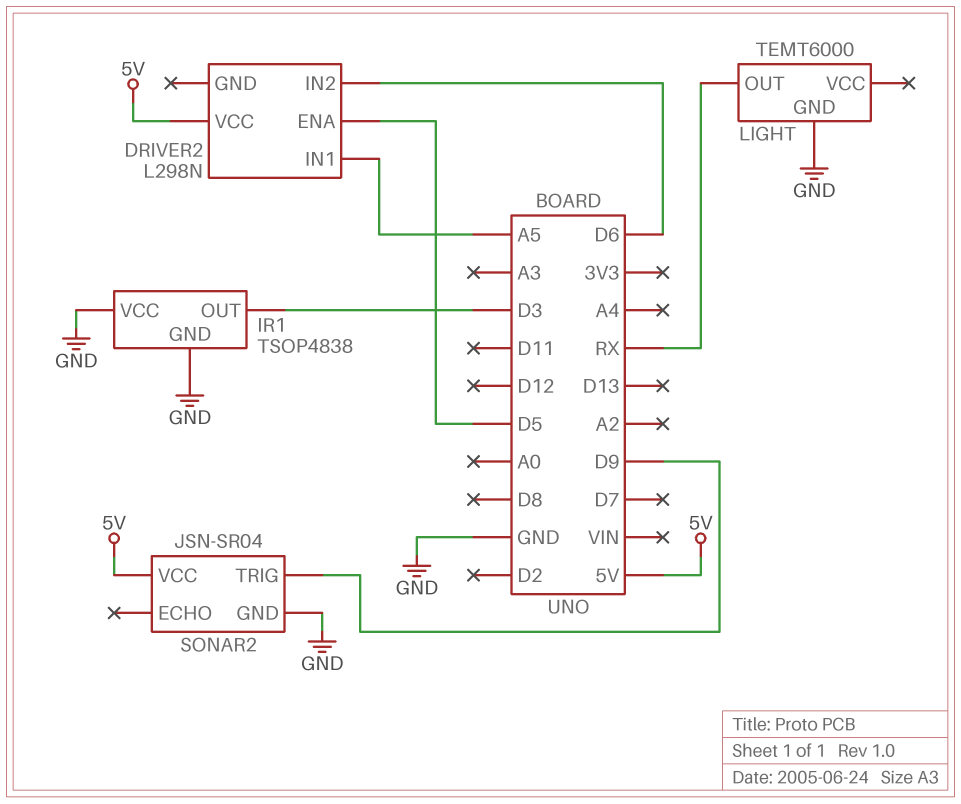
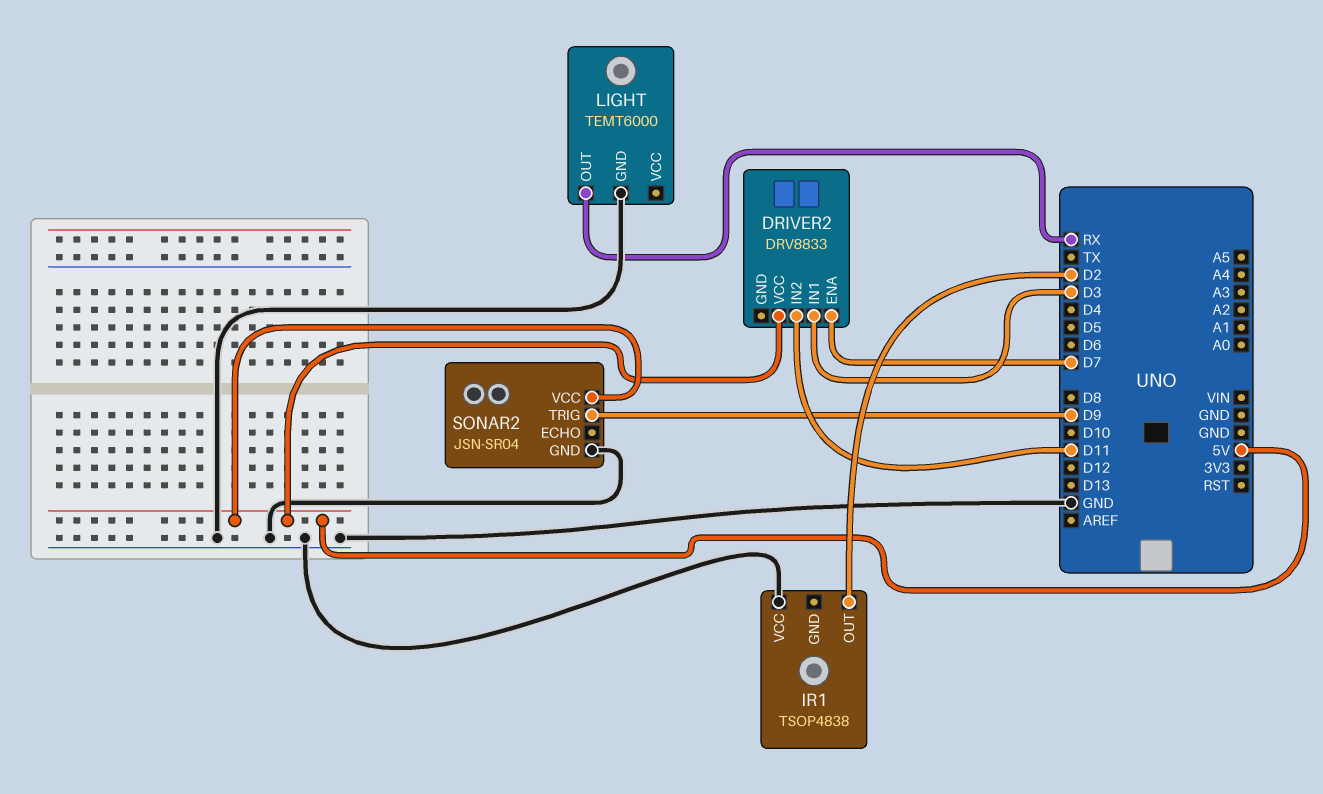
DRIVER2: L298N -> DRV8833
DRIVER2 pin ENA: D5 -> D7
DRIVER2 pin IN1: A5 -> D3
DRIVER2 pin IN2: D6 -> D11
IR1 pin GND: GND -> none
IR1 pin OUT: D3 -> D2

